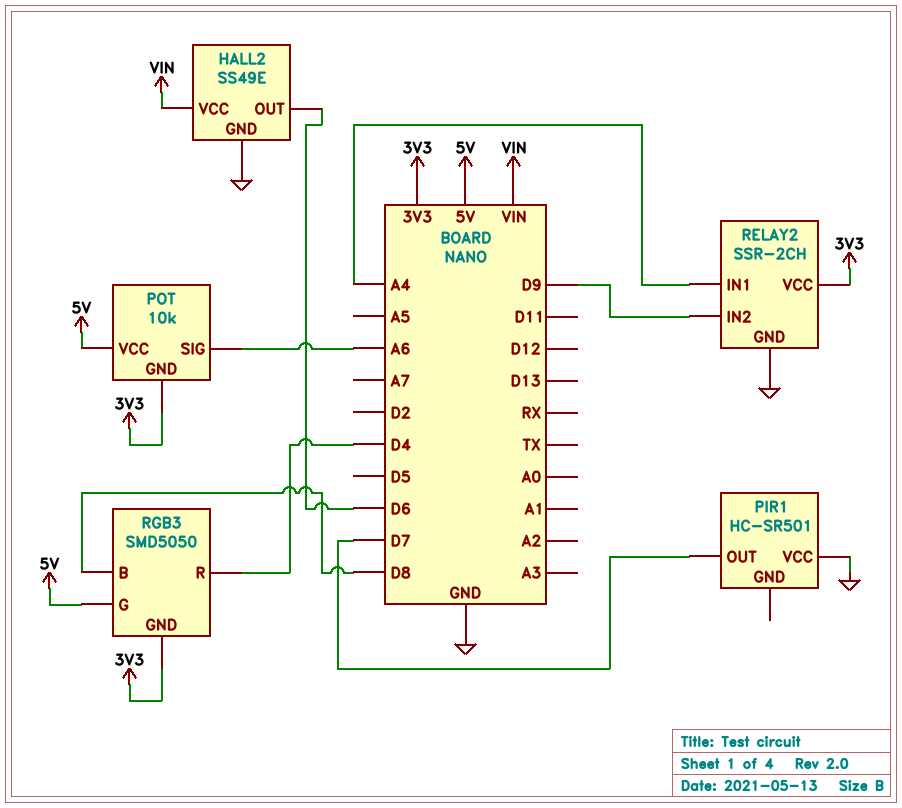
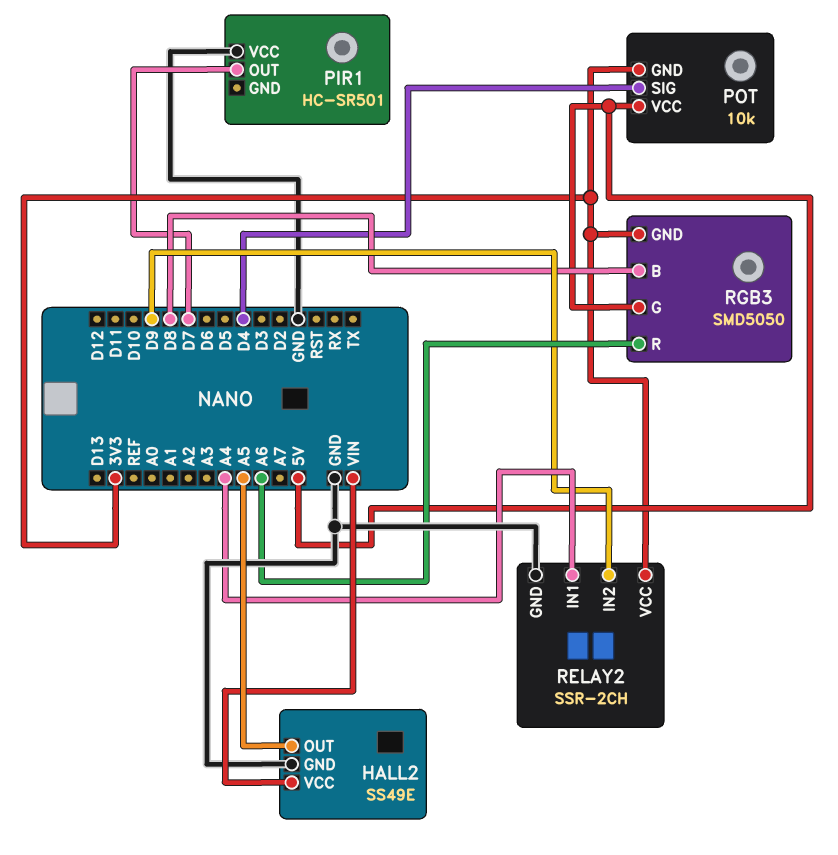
HALL2 pin OUT: D6 -> A5
POT pin SIG: A6 -> D4
RGB3 pin R: D4 -> A6

